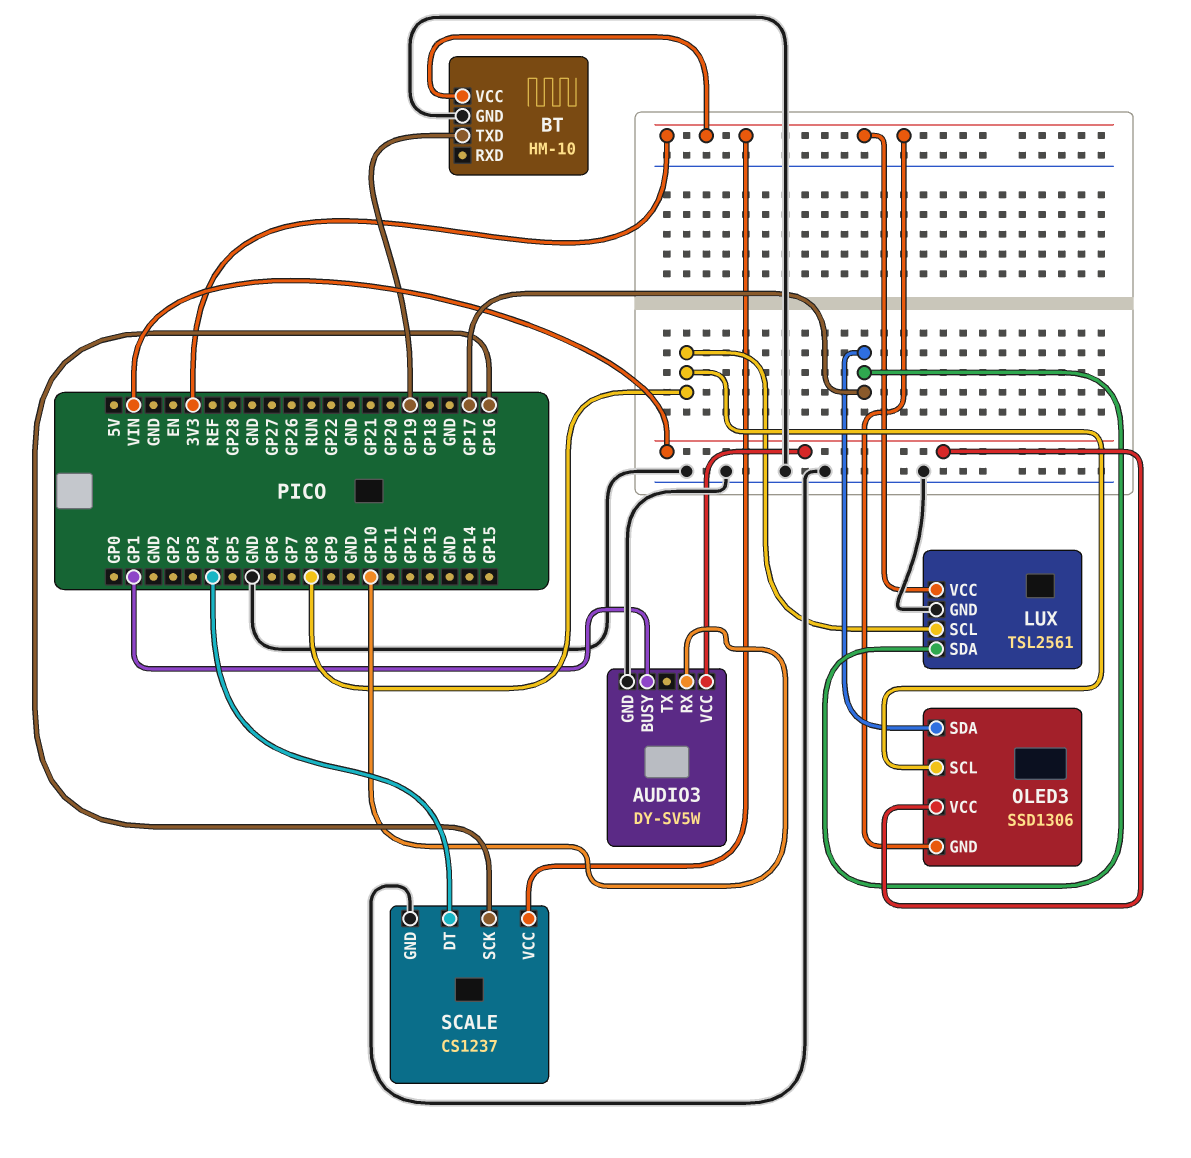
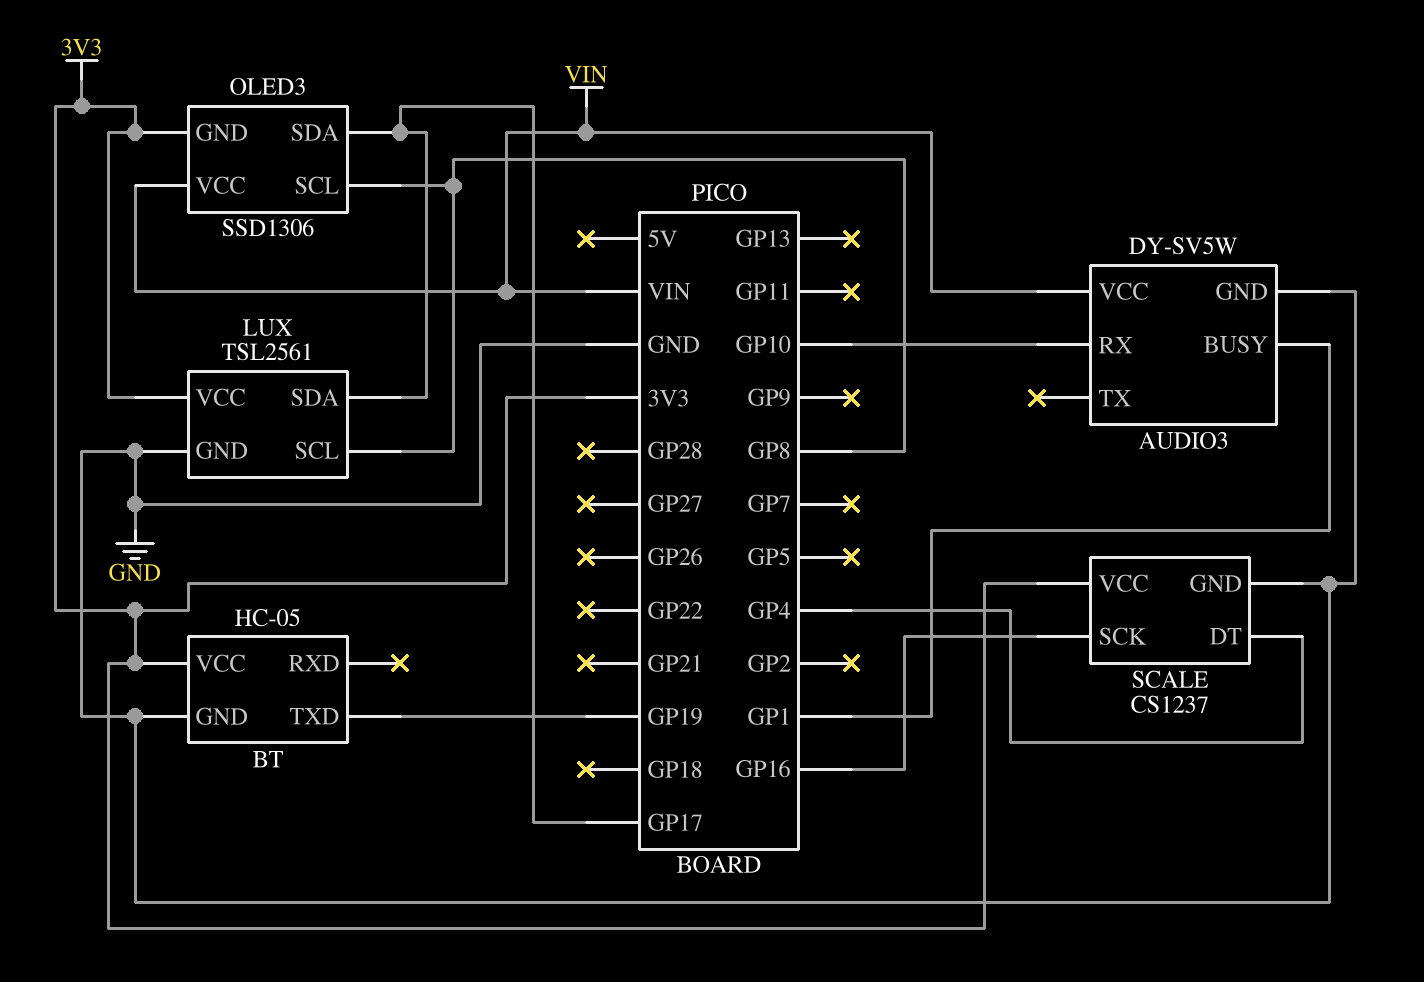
BT: HM-10 -> HC-05

